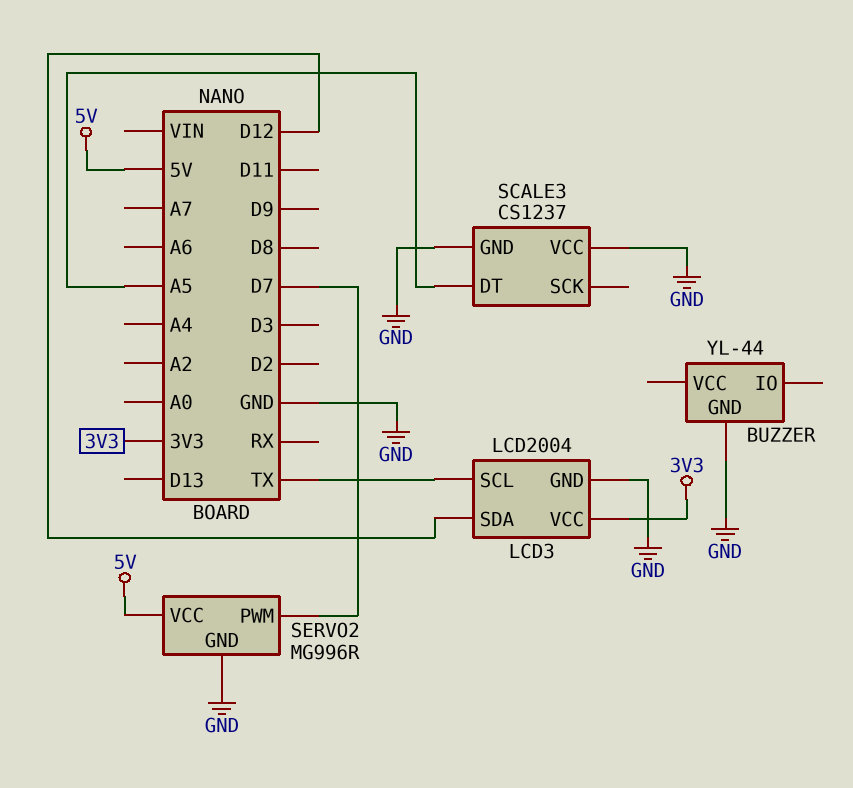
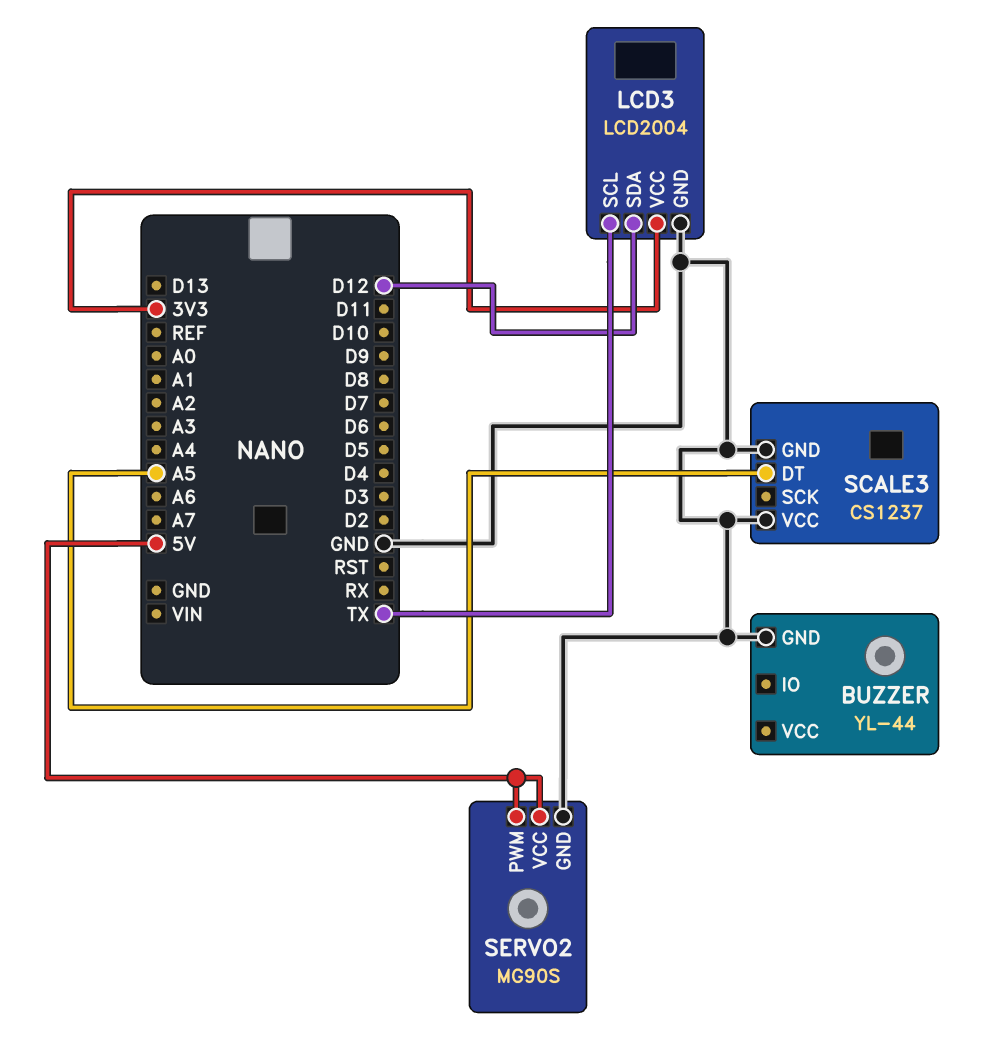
SERVO2: MG996R -> MG90S
SERVO2 pin PWM: D7 -> 5V

